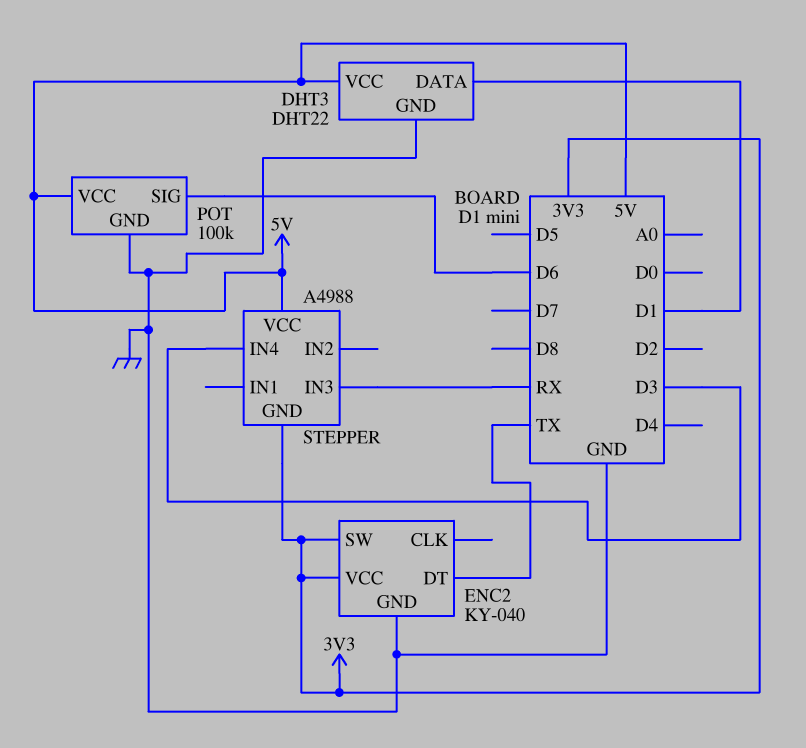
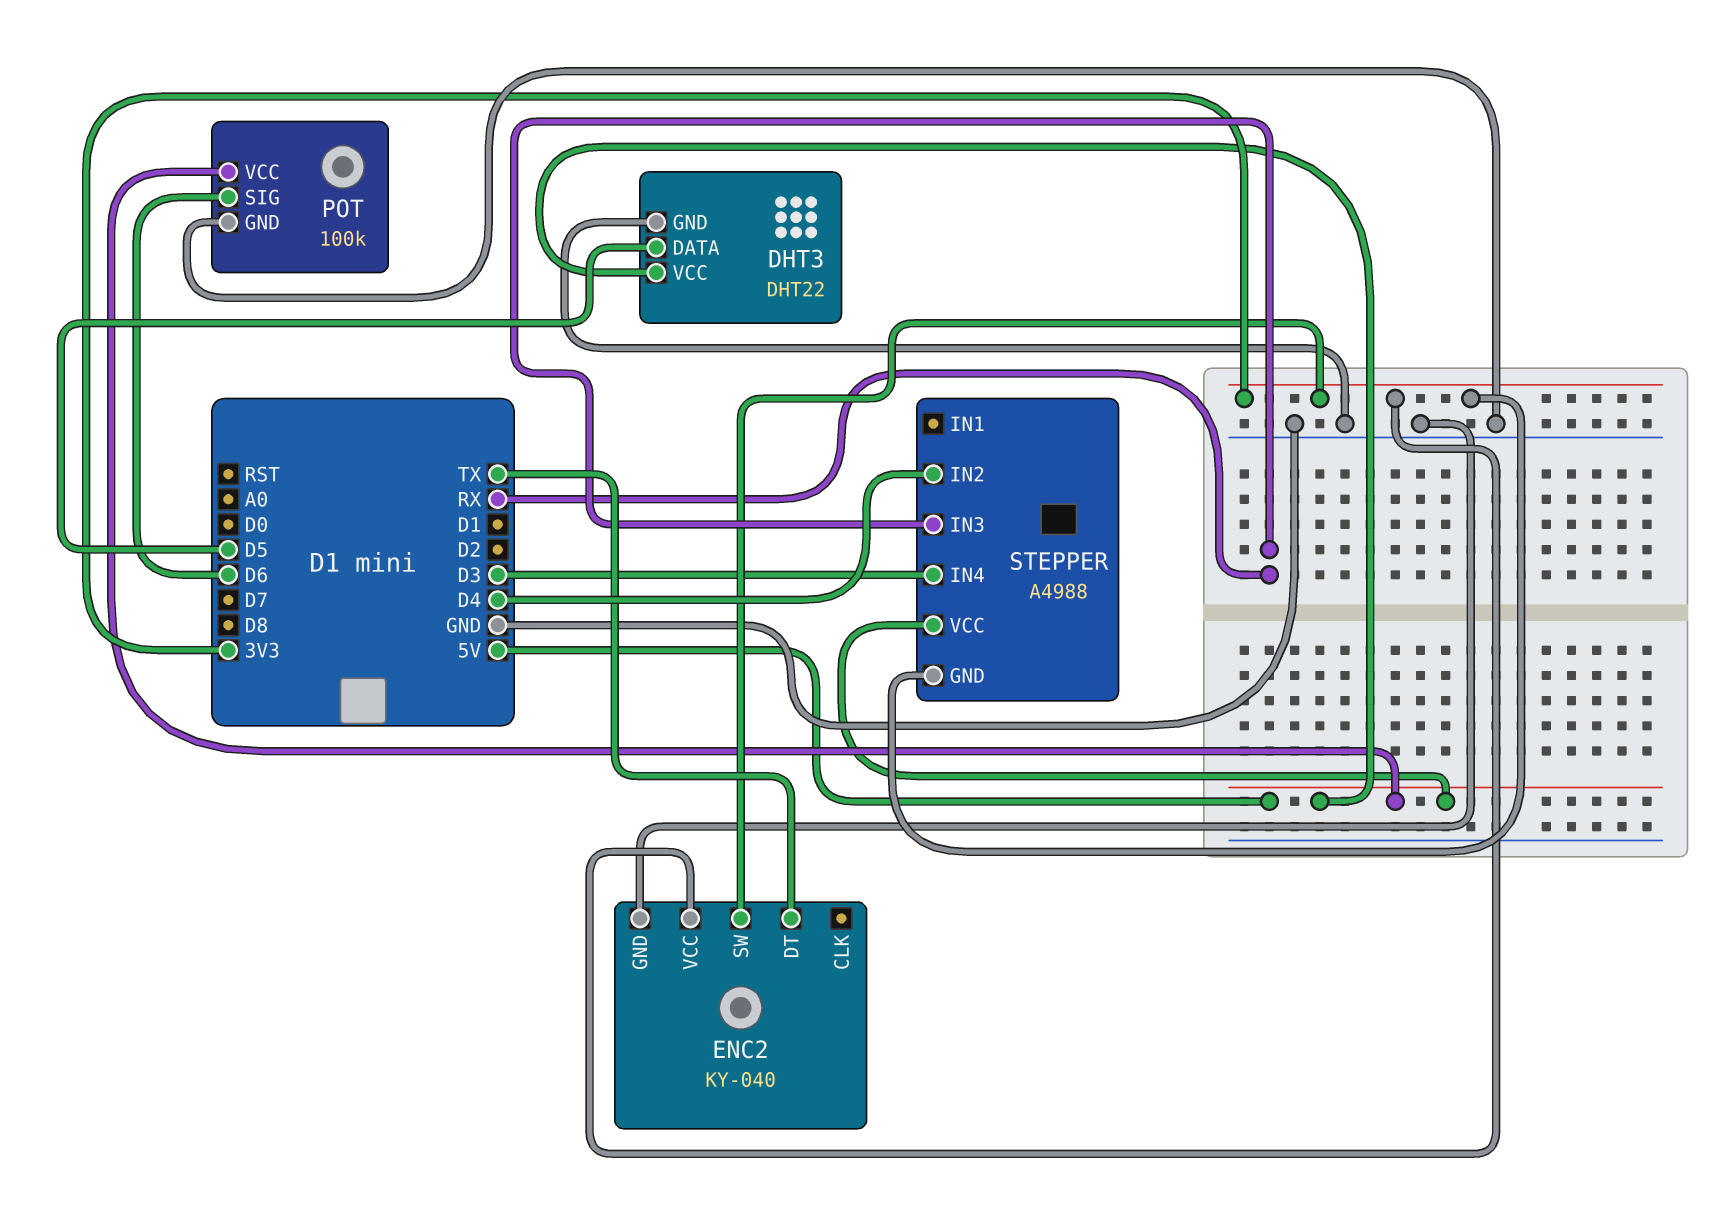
DHT3 pin DATA: D1 -> D5
STEPPER pin IN2: none -> D4

